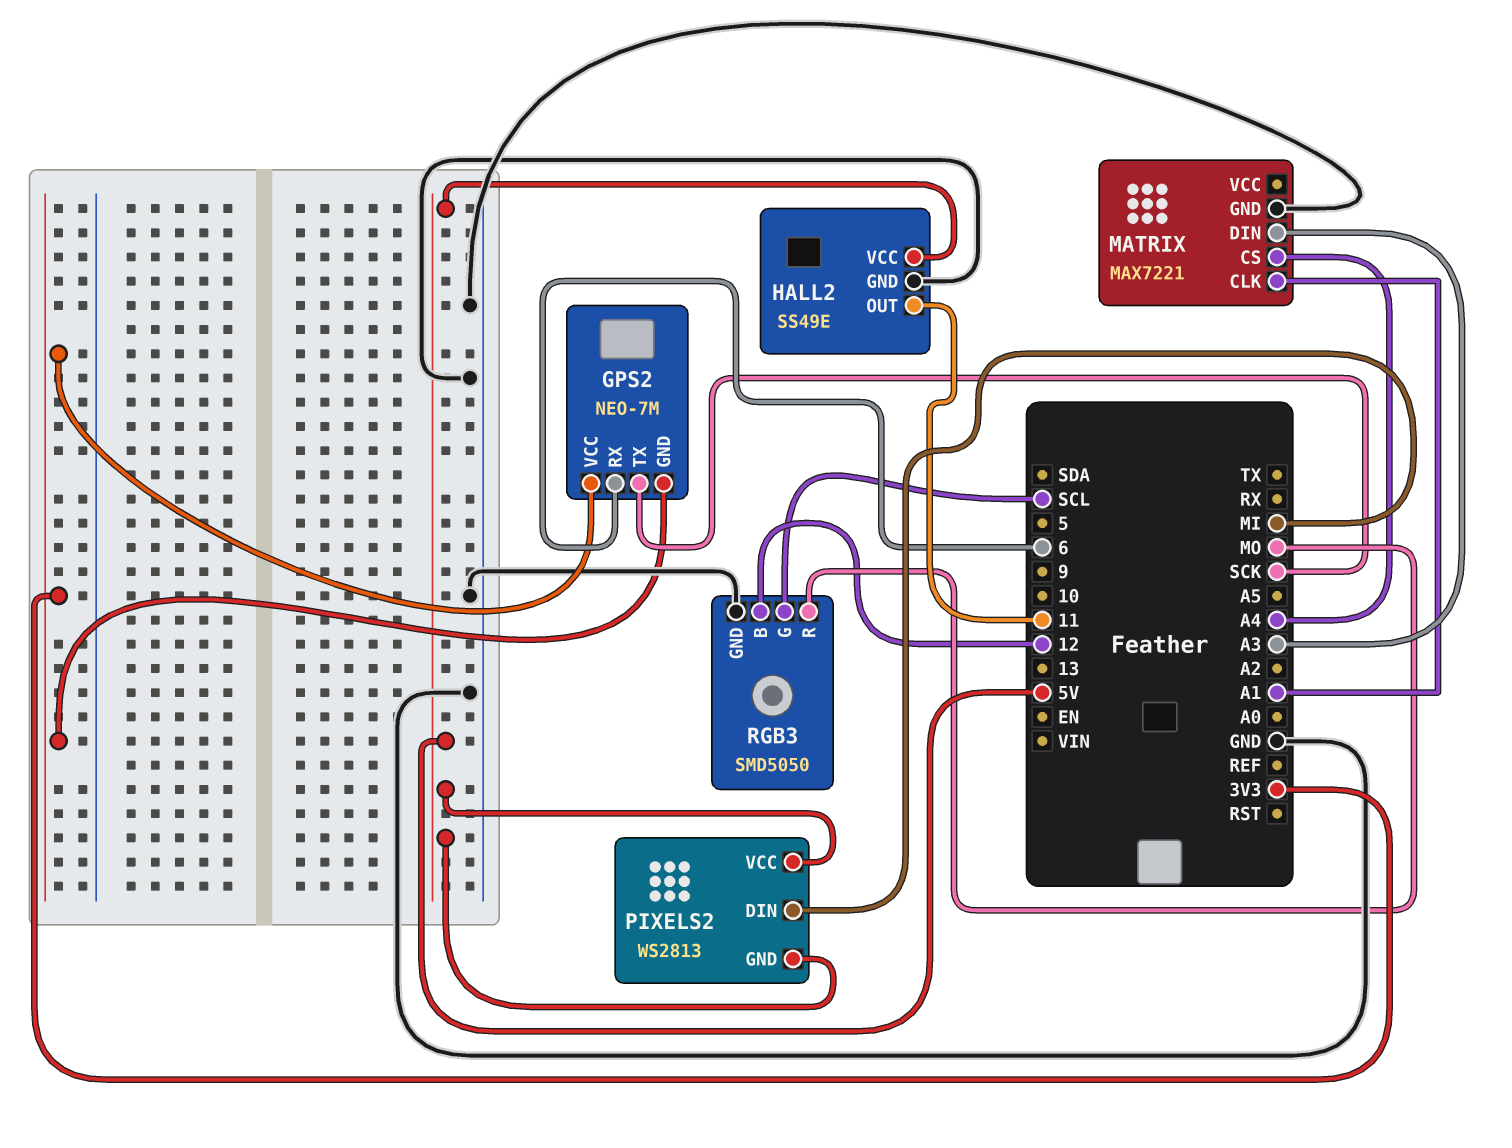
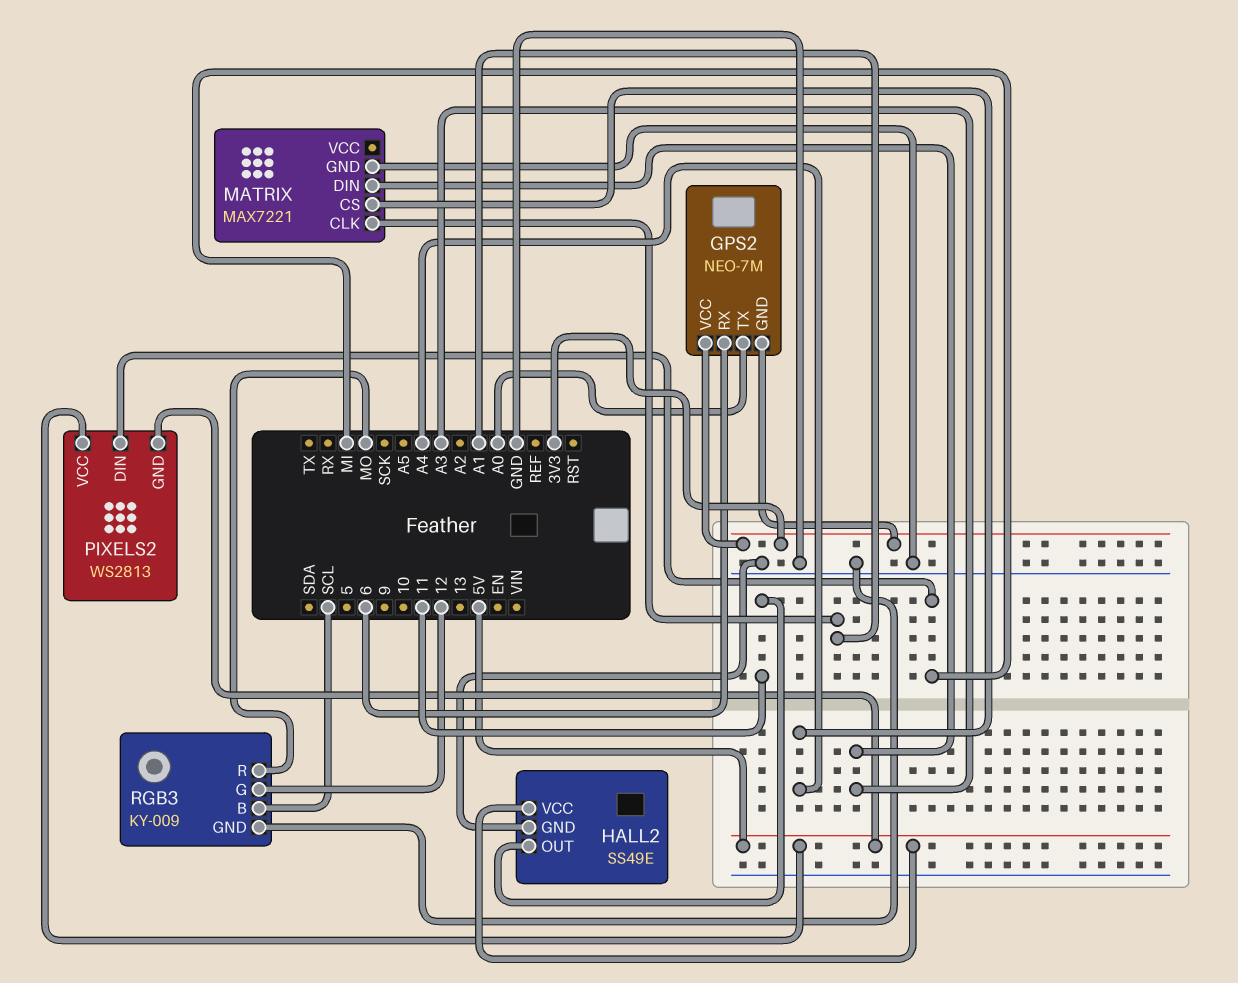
GPS2 pin TX: SCK -> A0
RGB3: SMD5050 -> KY-009
RGB3 pin B: 12 -> SCL
RGB3 pin G: SCL -> 12

